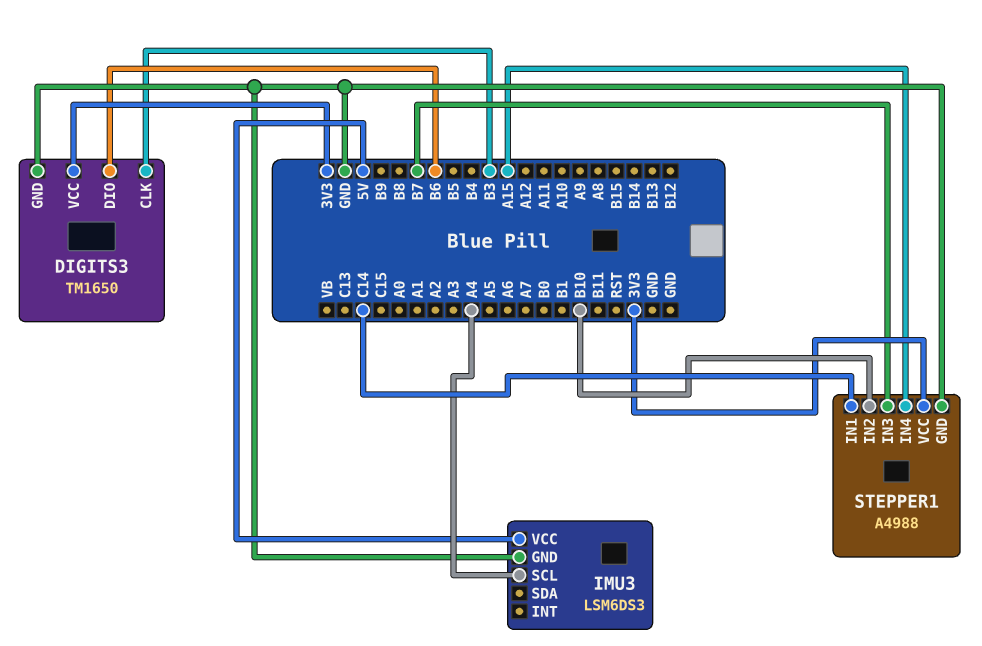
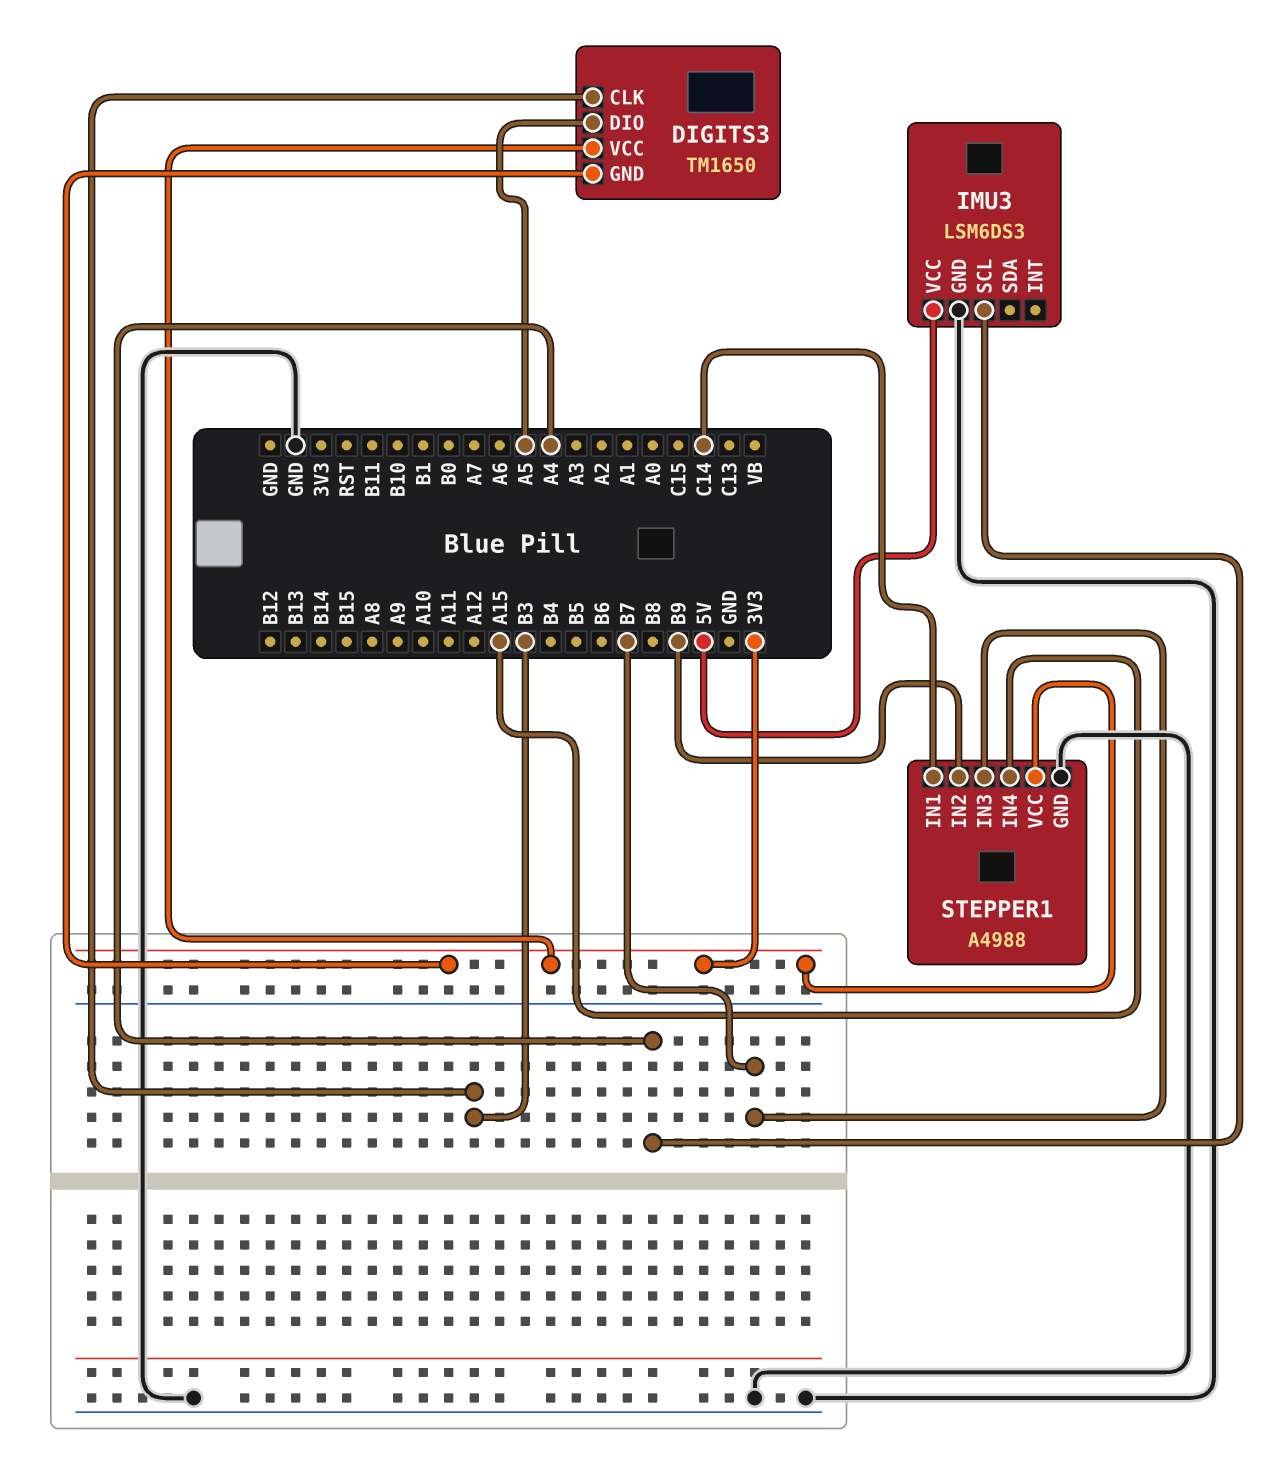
DIGITS3 pin DIO: B6 -> A5
DIGITS3 pin GND: GND -> 3V3
STEPPER1 pin IN2: B10 -> B9

